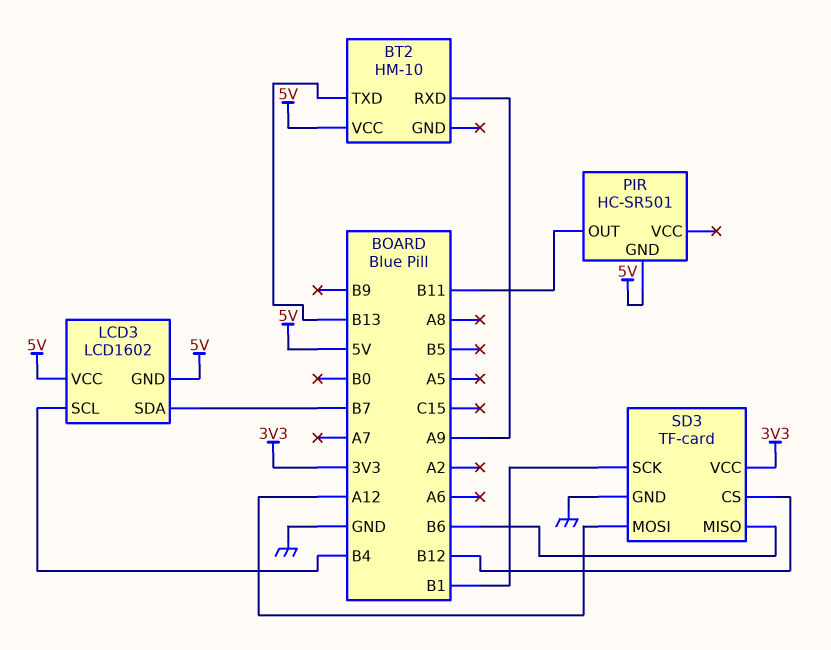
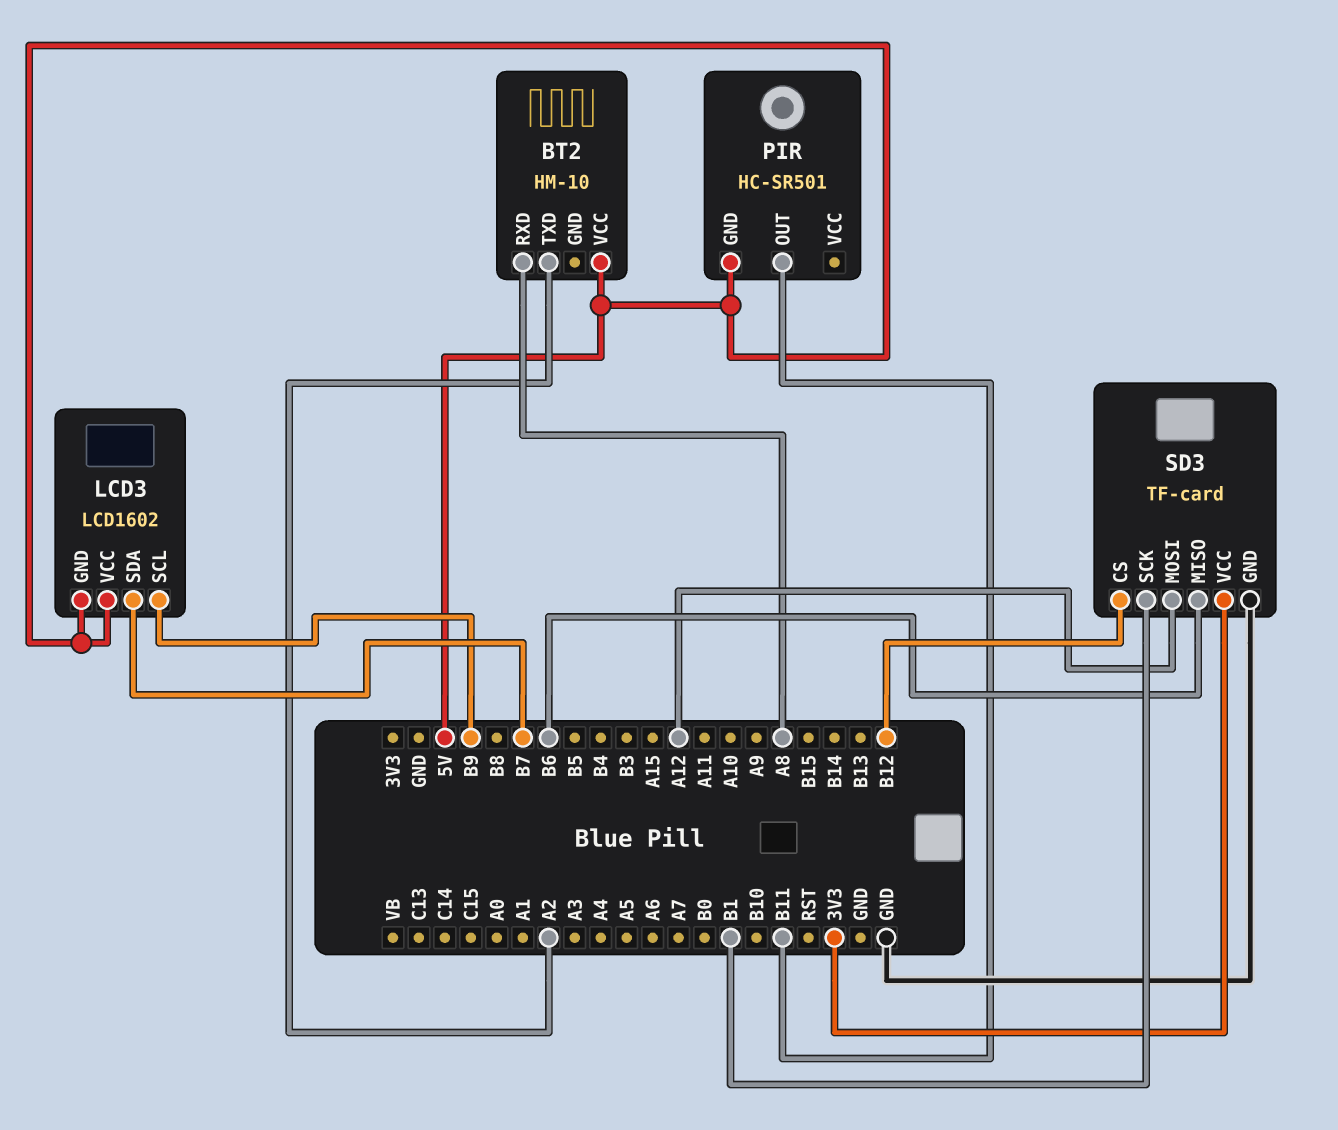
BT2 pin RXD: A9 -> A8
BT2 pin TXD: B13 -> A2
LCD3 pin SCL: B4 -> B9

